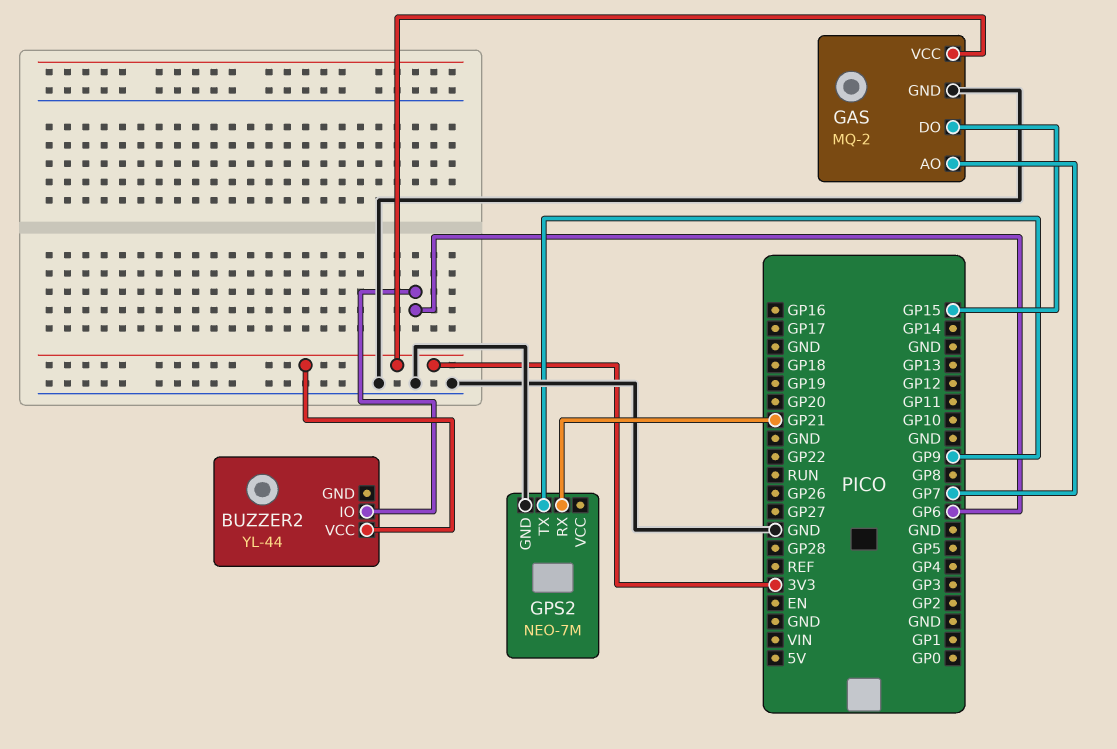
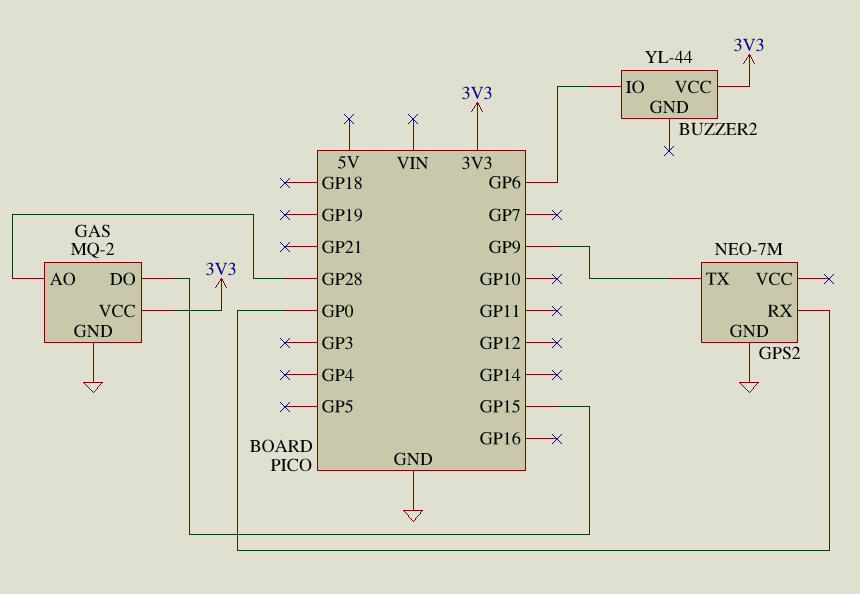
GAS pin AO: GP7 -> GP28
GPS2 pin RX: GP21 -> GP0

